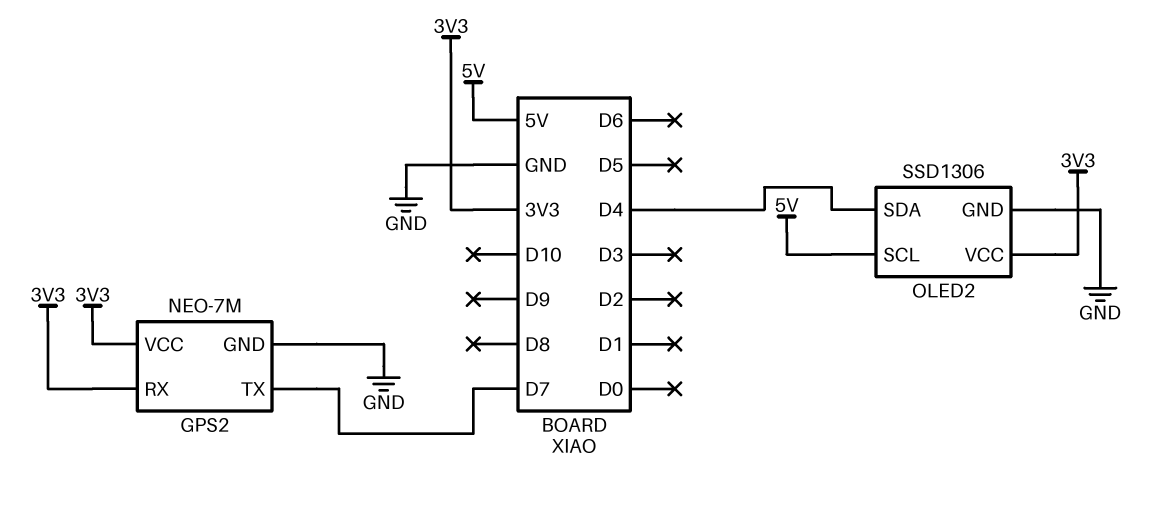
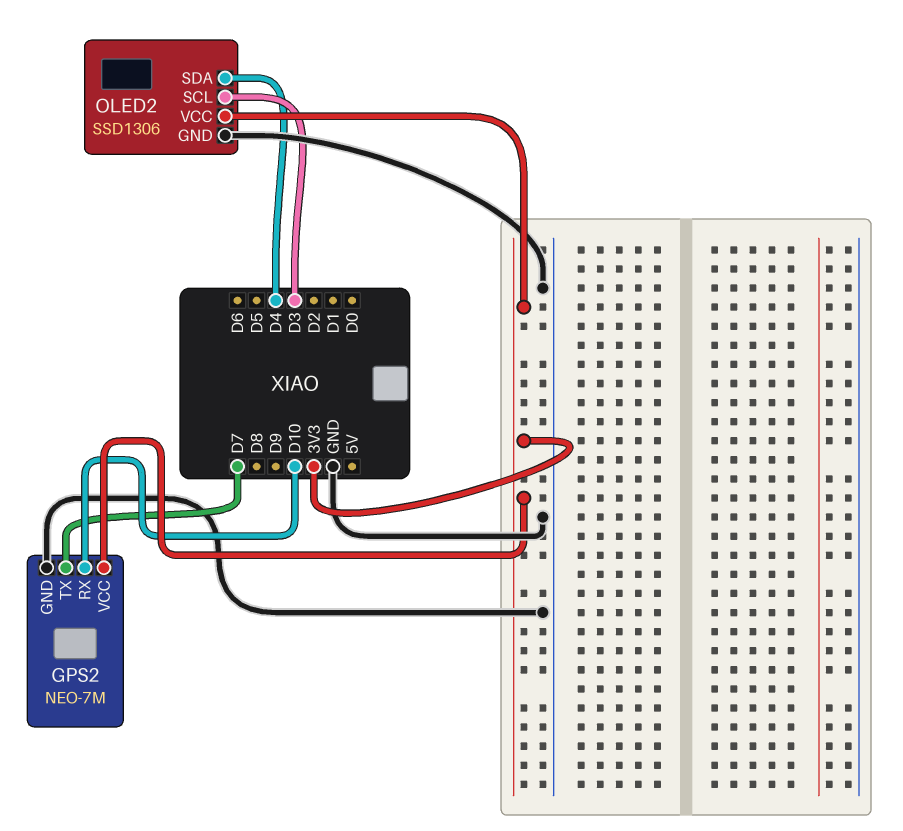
GPS2 pin RX: 3V3 -> D10
OLED2 pin SCL: 5V -> D3

